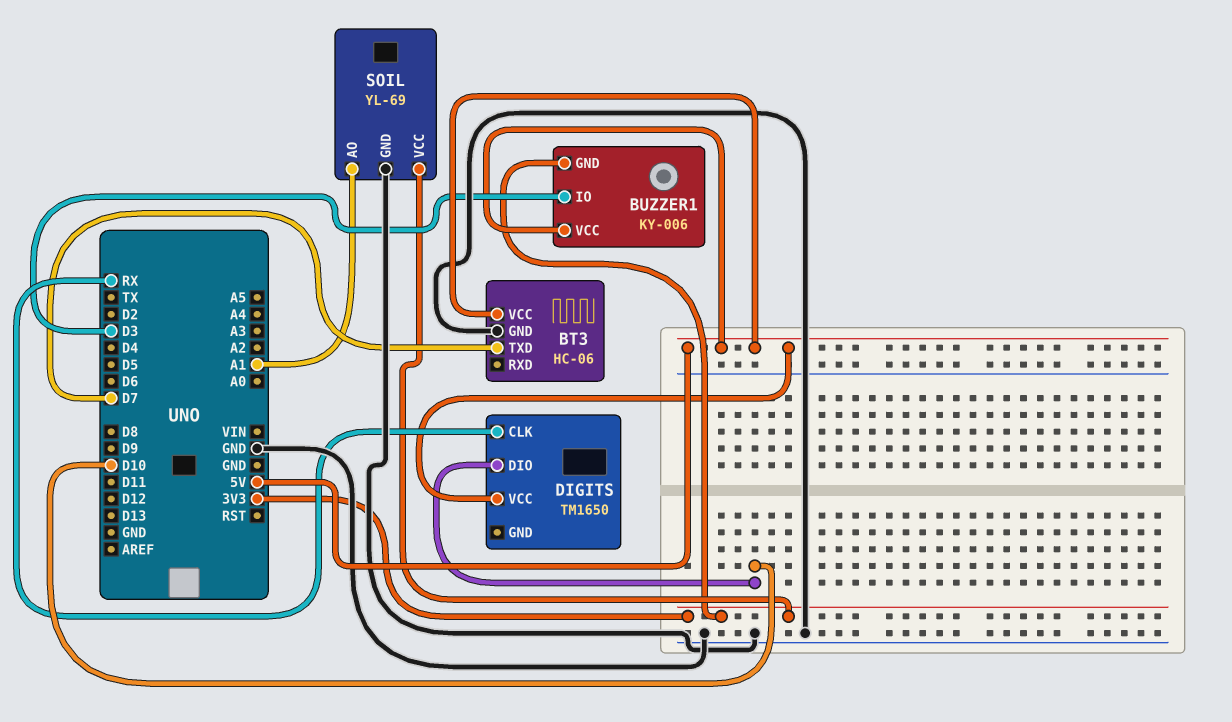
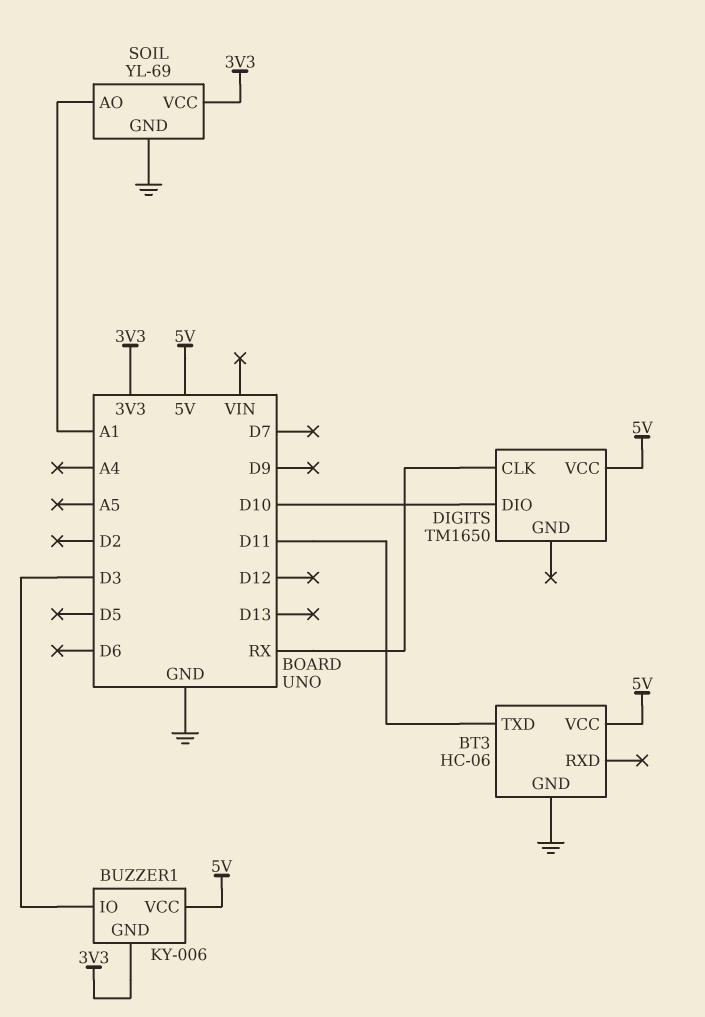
BT3 pin TXD: D7 -> D11

